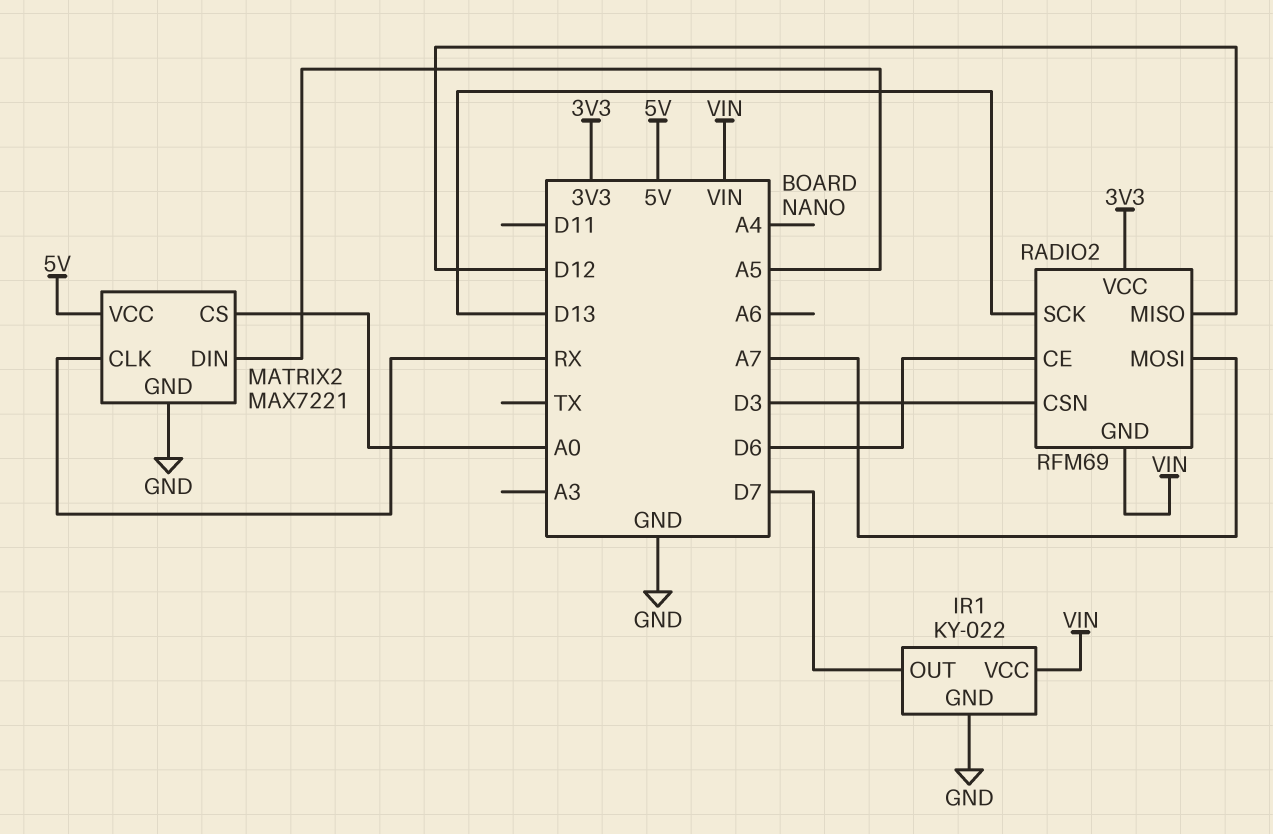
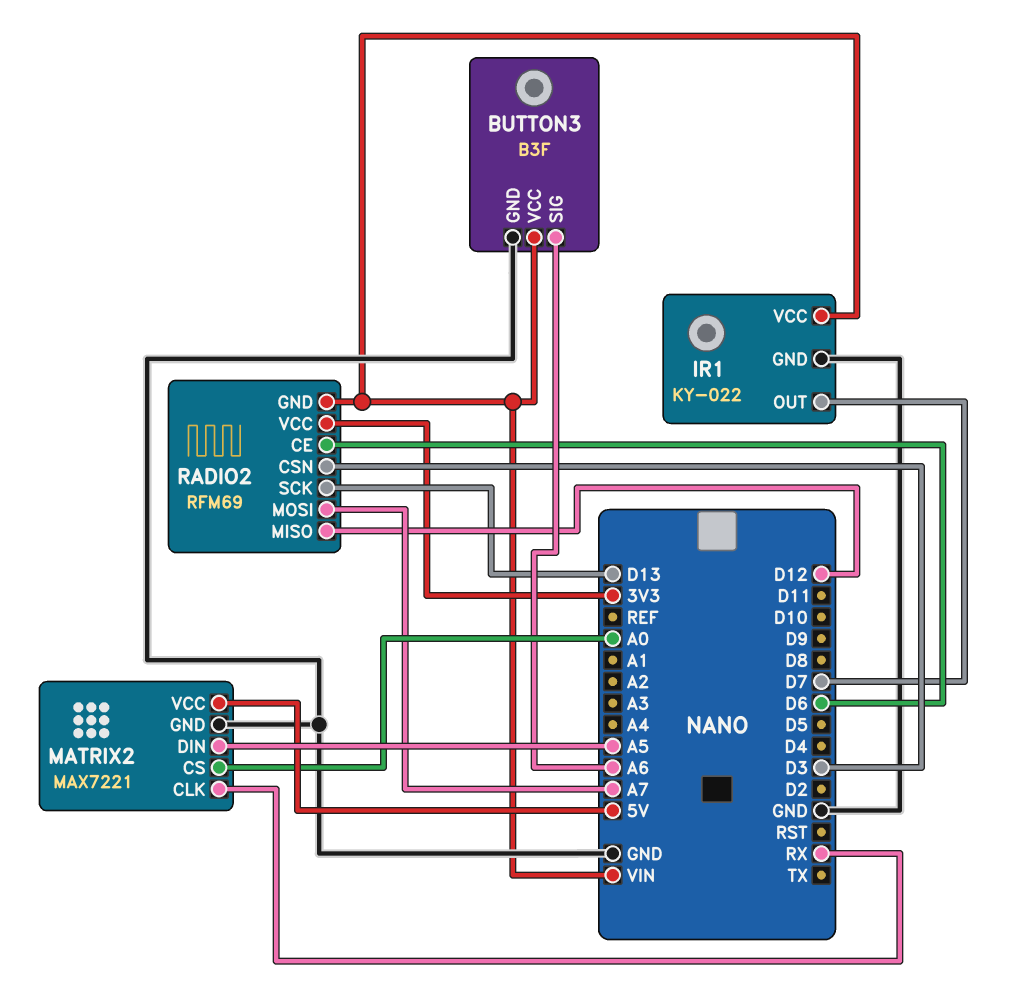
BUTTON3: none -> B3F
BUTTON3 pin GND: none -> GND
BUTTON3 pin SIG: none -> A6
BUTTON3 pin VCC: none -> VIN

